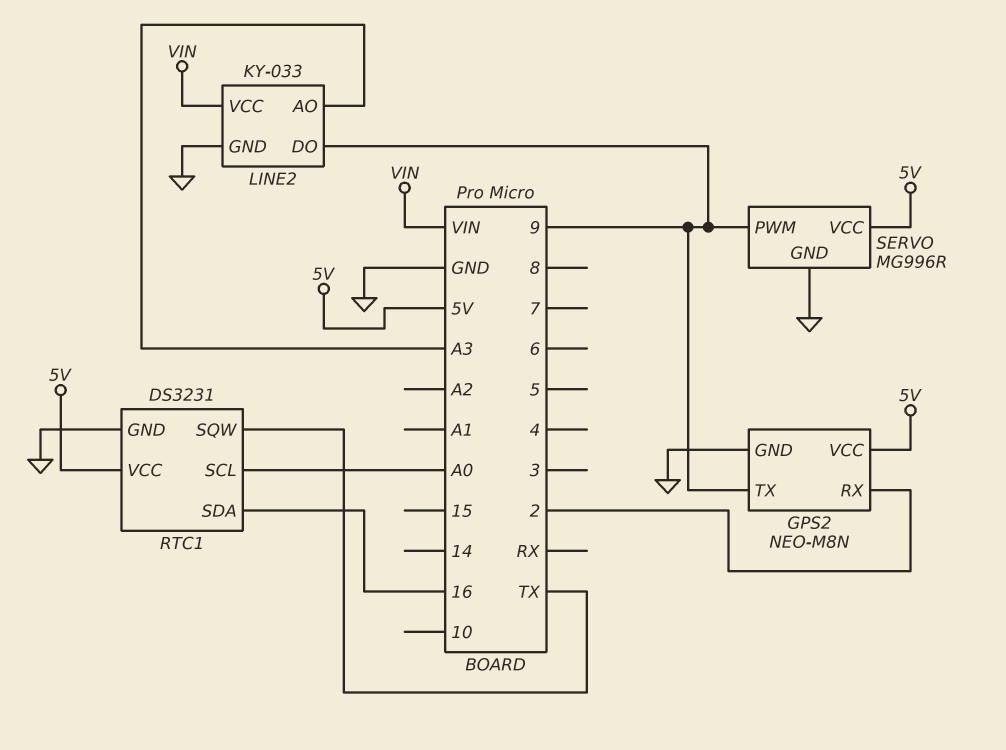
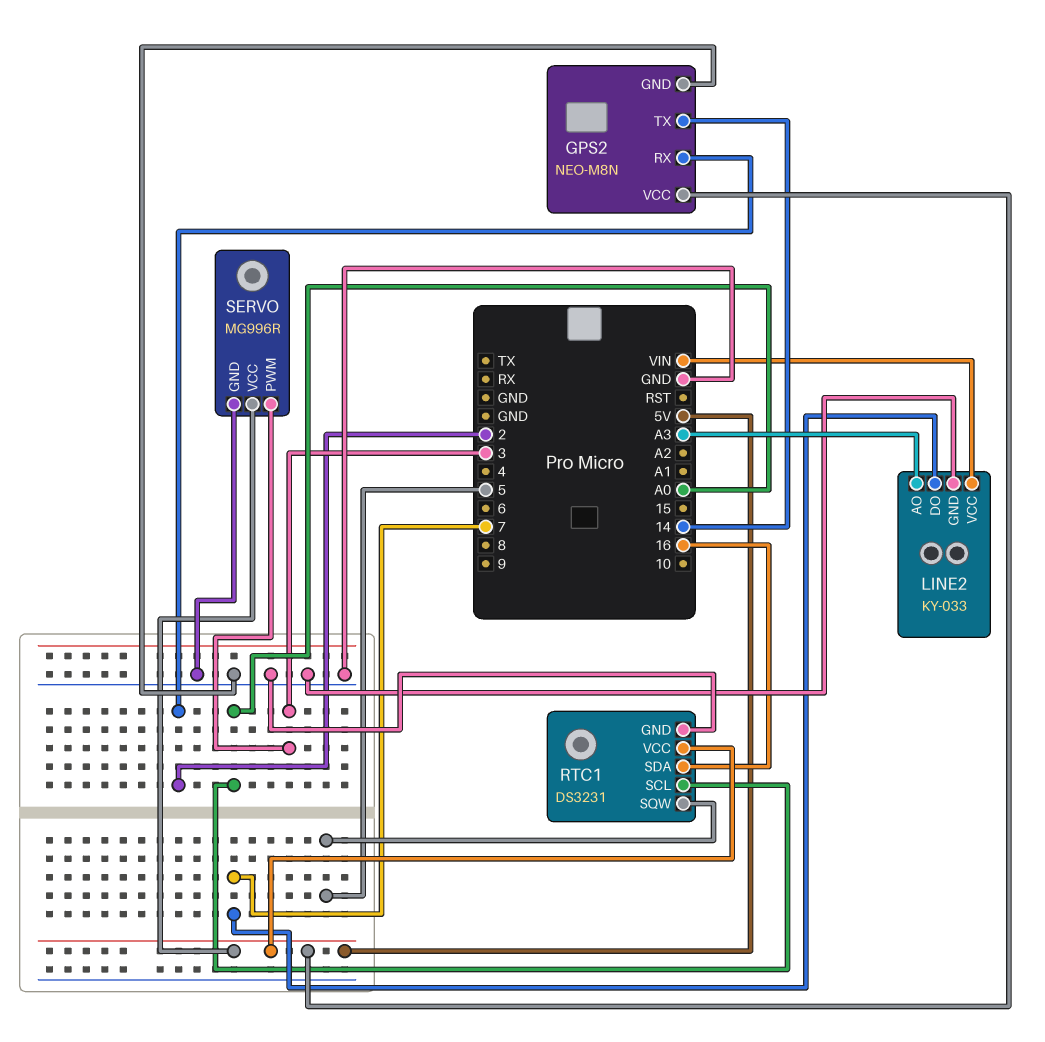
GPS2 pin TX: 9 -> 14
LINE2 pin DO: 9 -> 7
RTC1 pin SQW: TX -> 5
SERVO pin PWM: 9 -> 3

